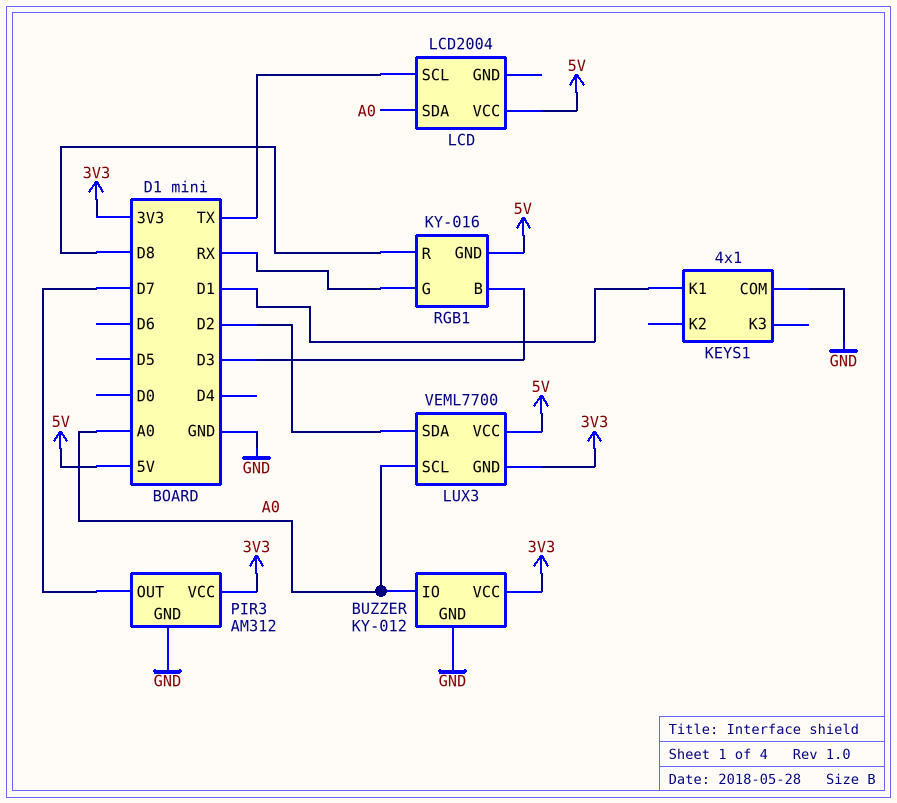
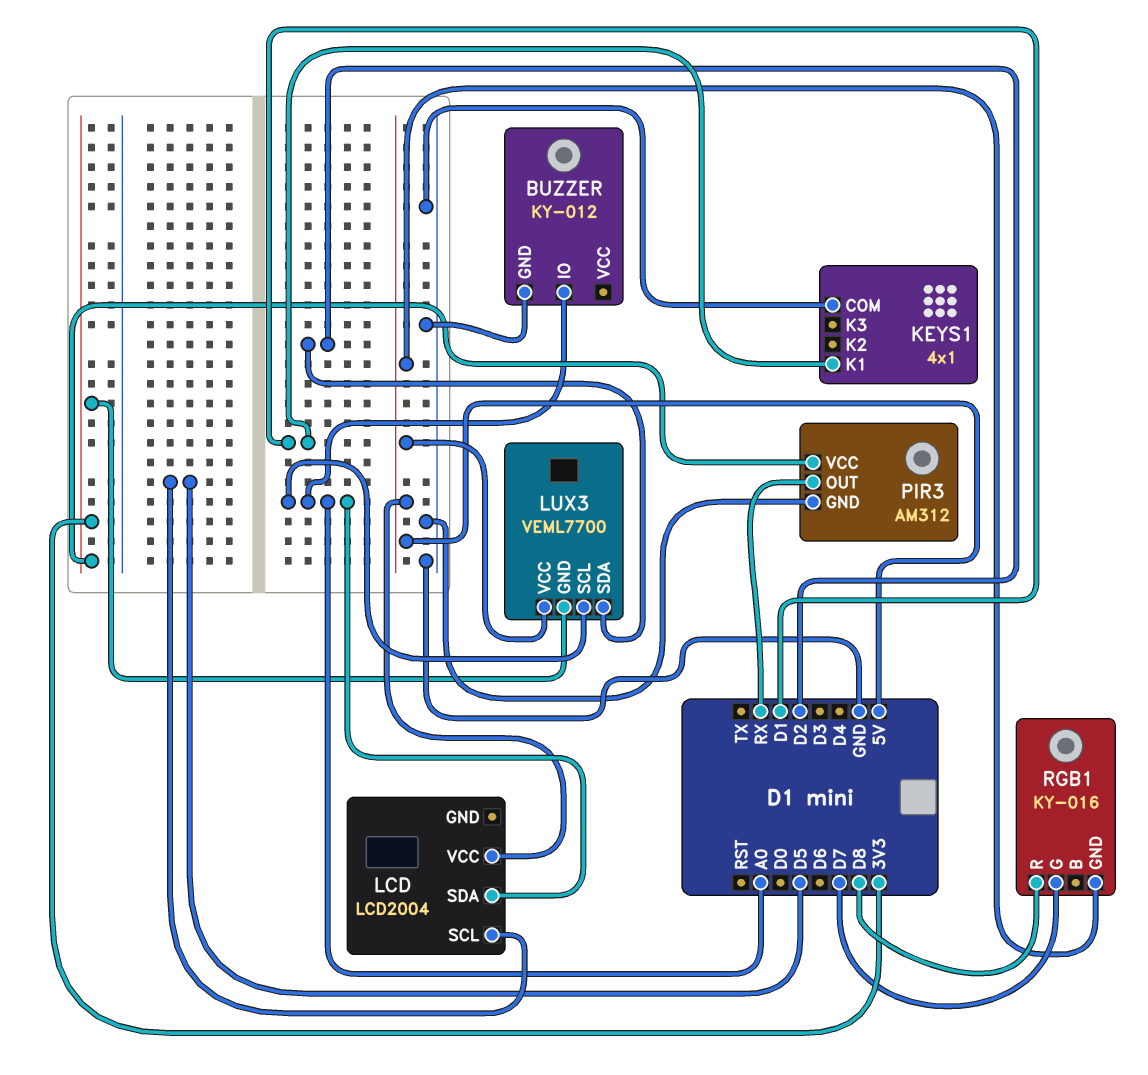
BUZZER pin VCC: 3V3 -> none
LCD pin SCL: TX -> D5
PIR3 pin OUT: D7 -> RX
RGB1 pin B: D3 -> none
RGB1 pin G: RX -> D7

